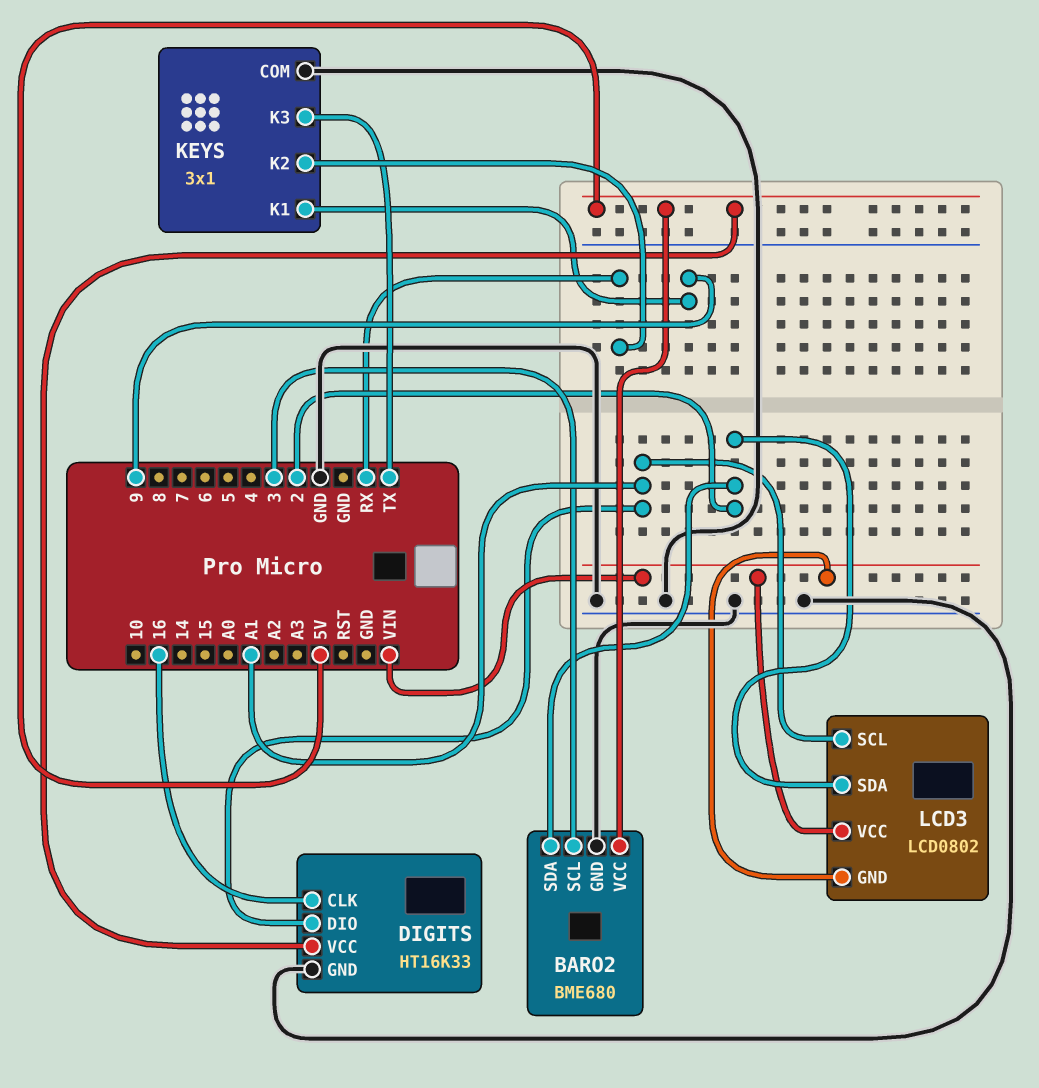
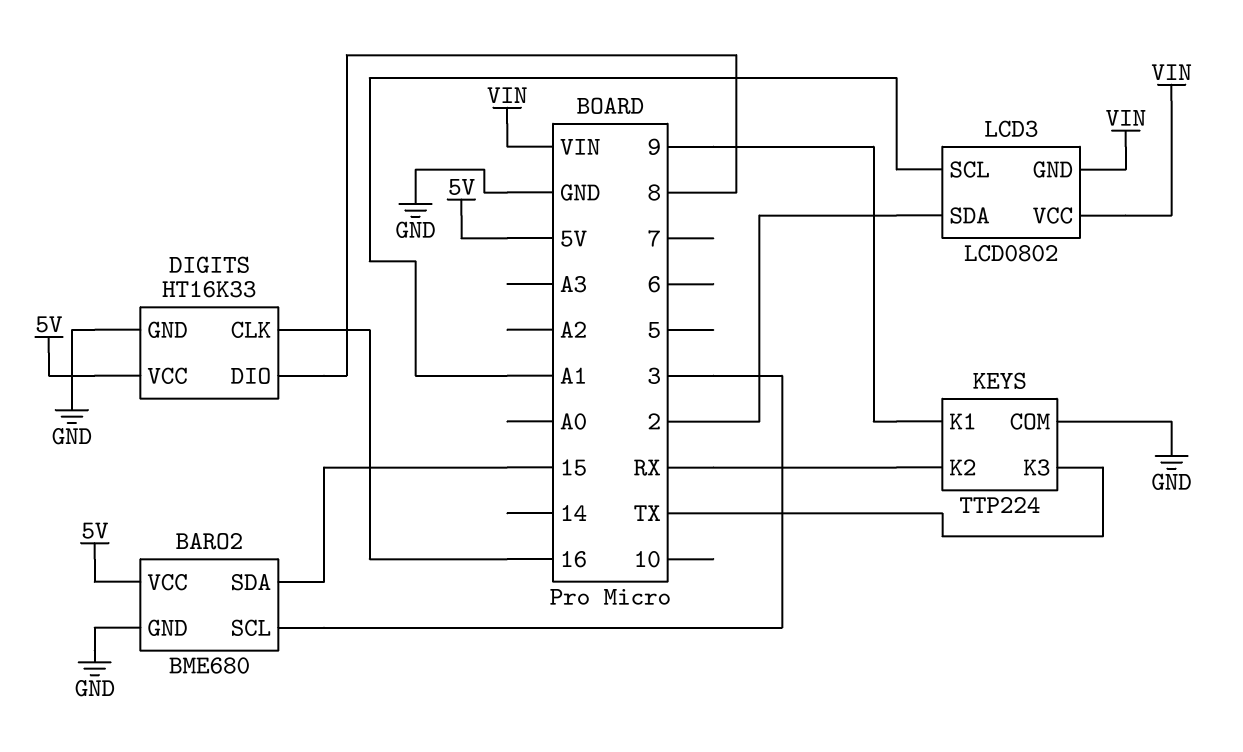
BARO2 pin SDA: 2 -> 15
DIGITS pin DIO: A1 -> 8
KEYS: 3x1 -> TTP224

